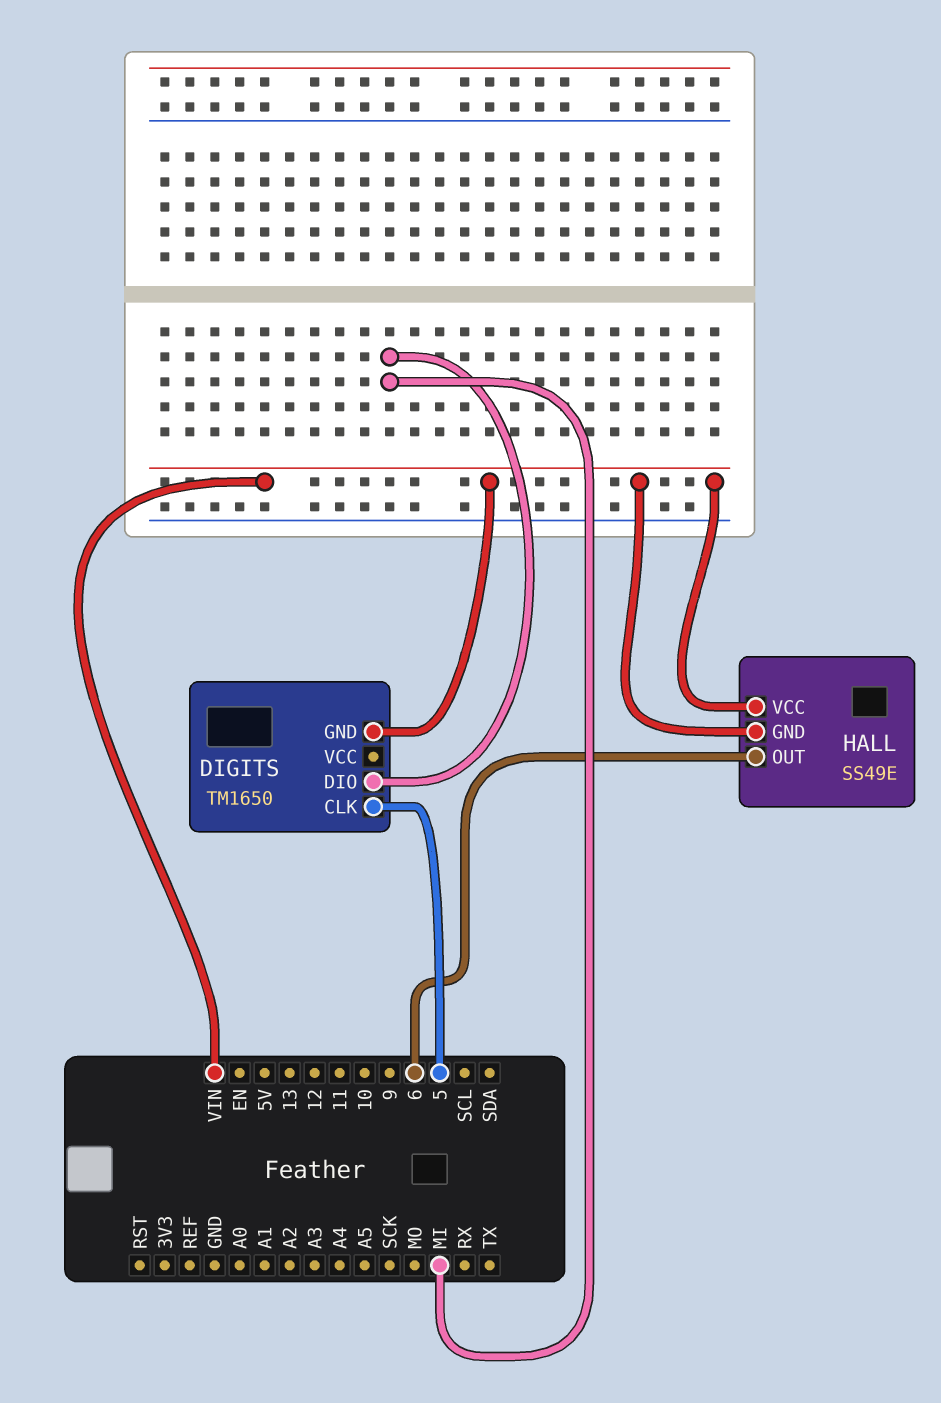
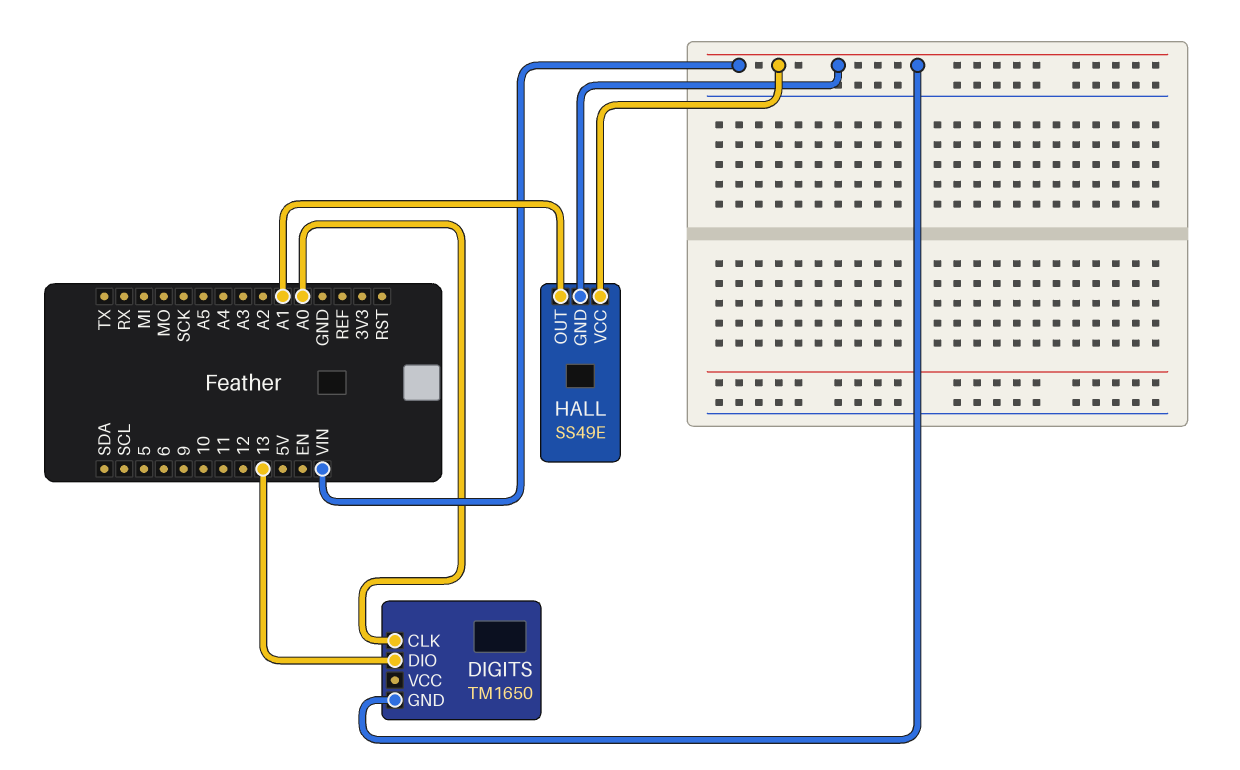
DIGITS pin CLK: 5 -> A0
DIGITS pin DIO: MI -> 13
HALL pin OUT: 6 -> A1

